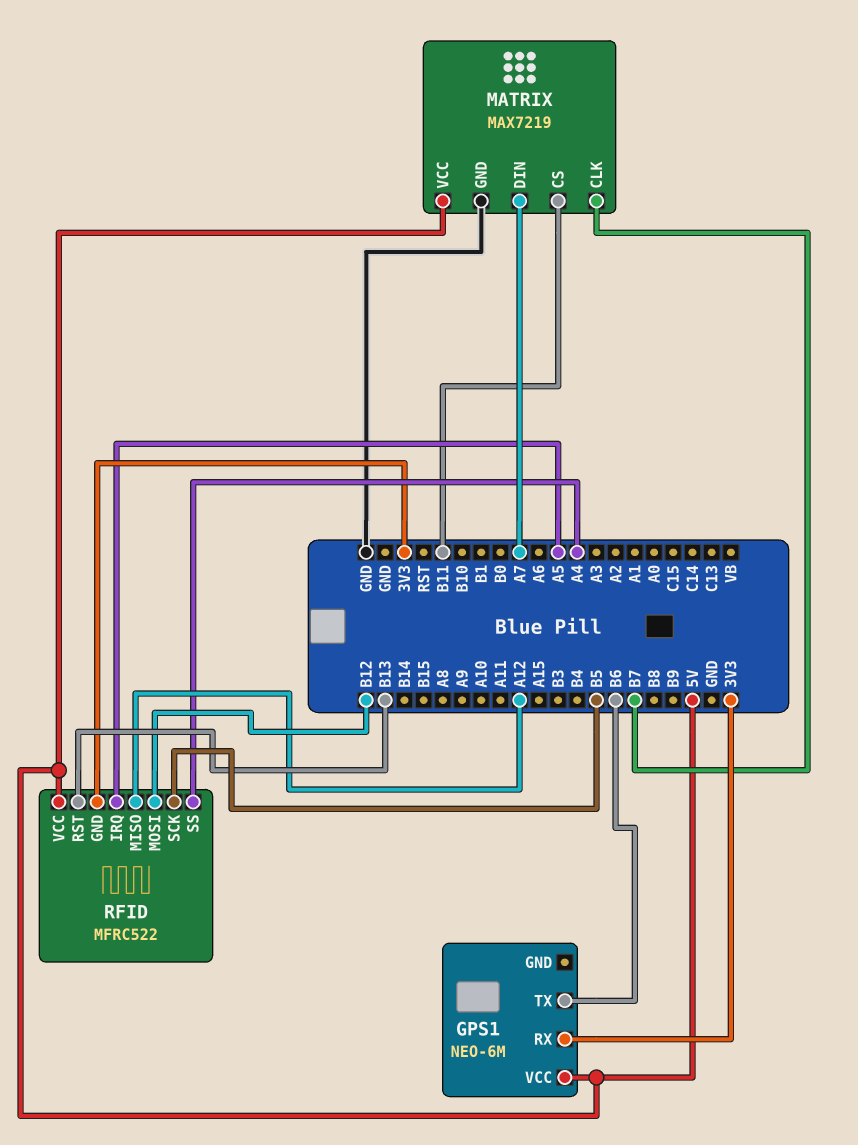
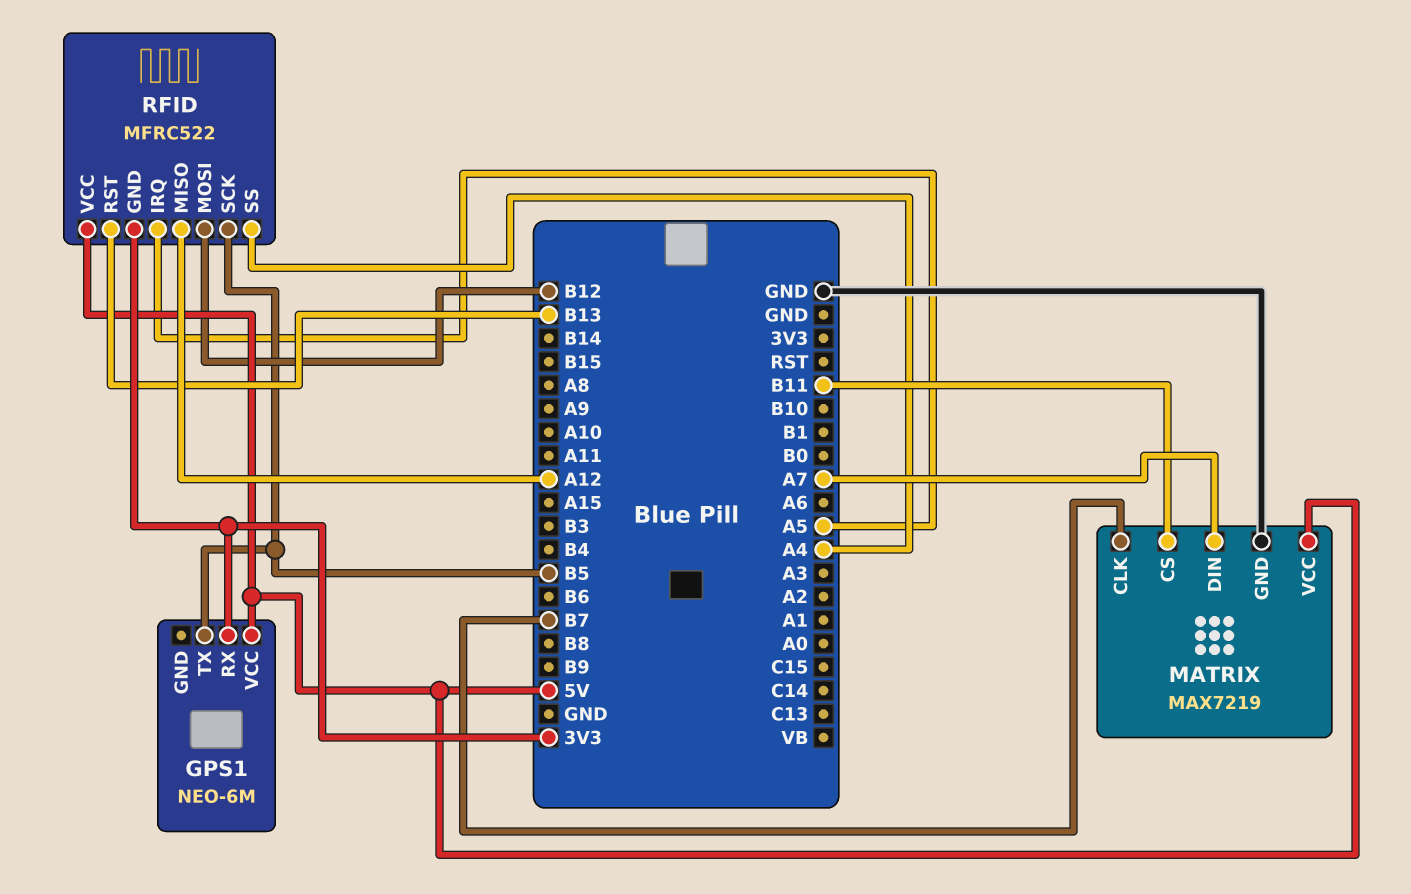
GPS1 pin TX: B6 -> B5

